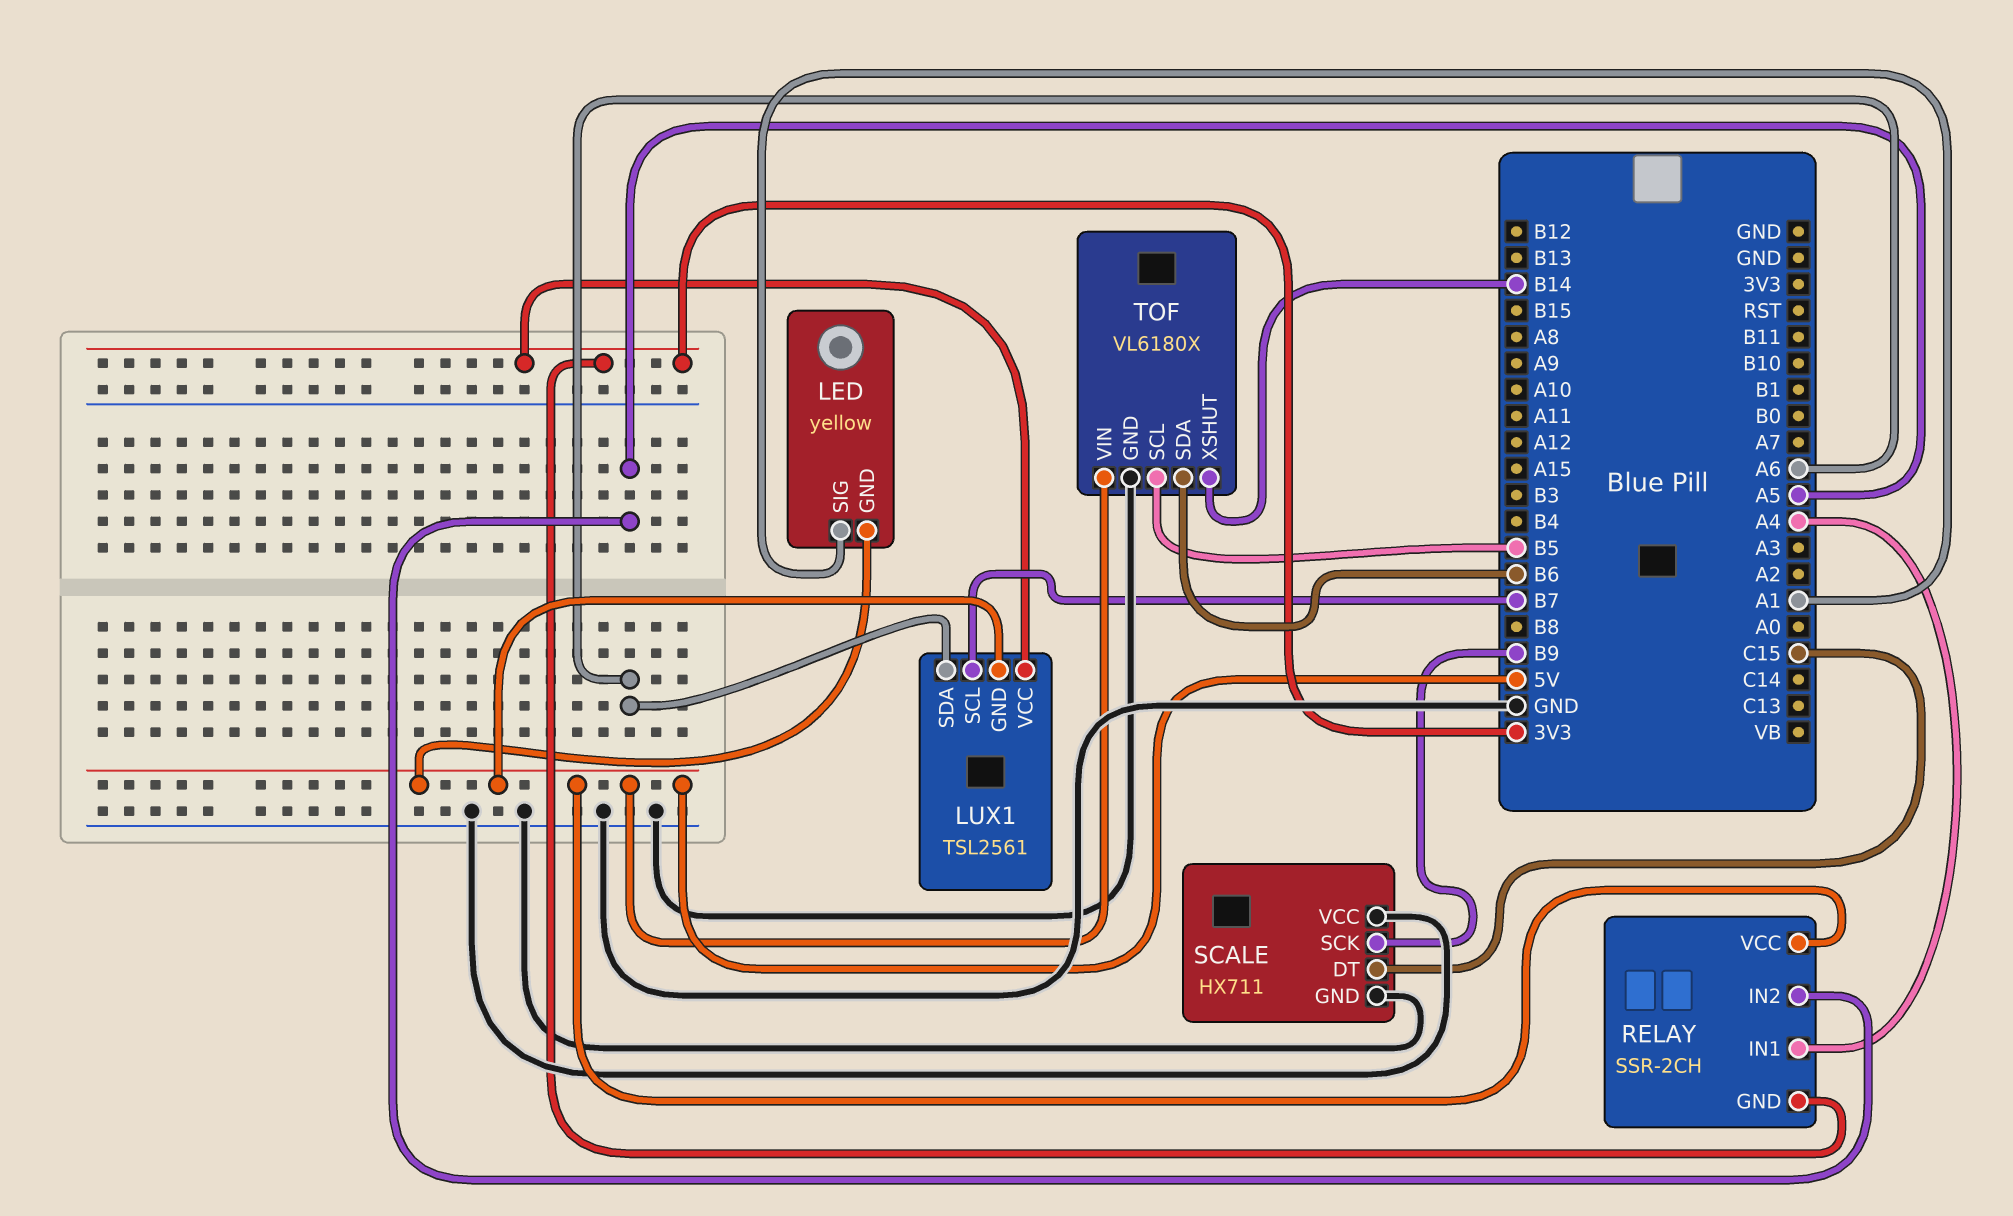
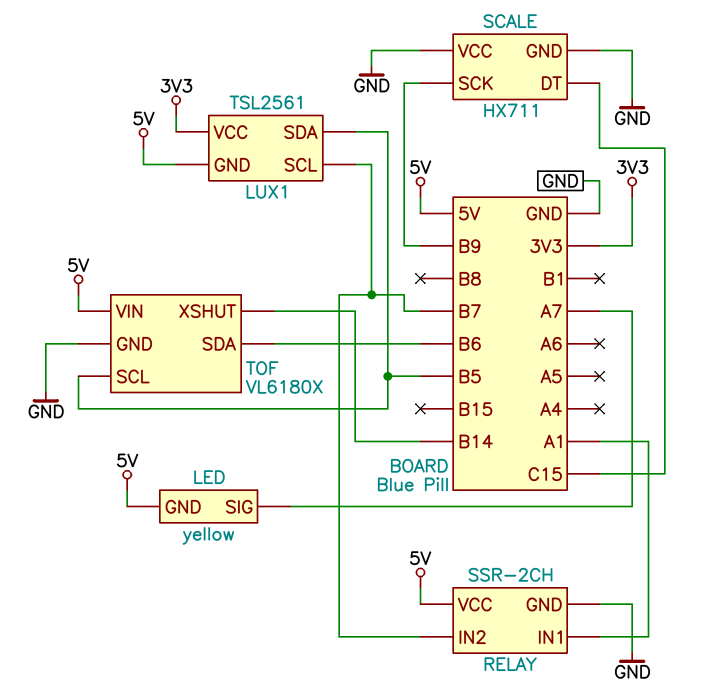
LED pin SIG: A1 -> A7
LUX1 pin SDA: A6 -> B5
RELAY pin GND: 3V3 -> GND
RELAY pin IN1: A4 -> A1
RELAY pin IN2: A5 -> B7

